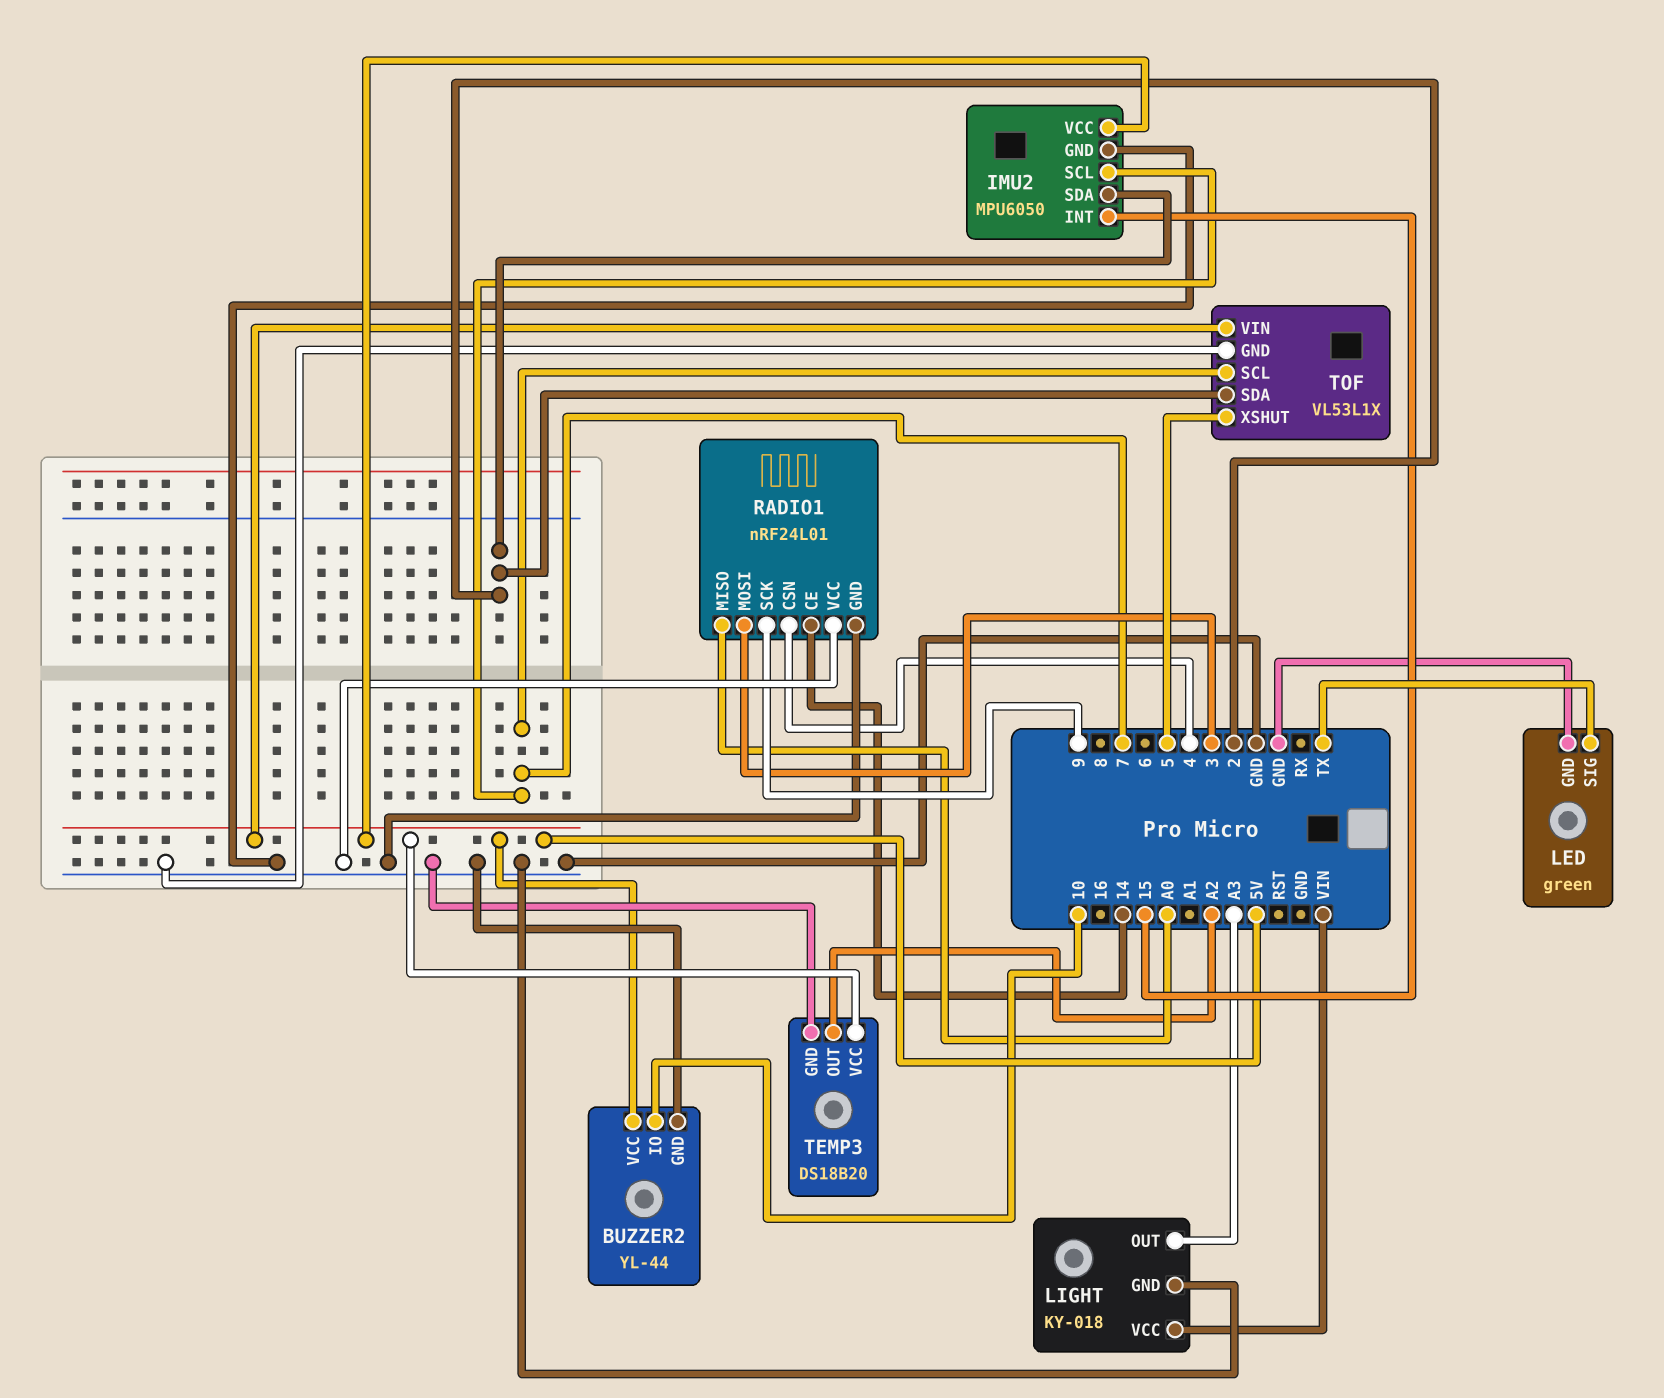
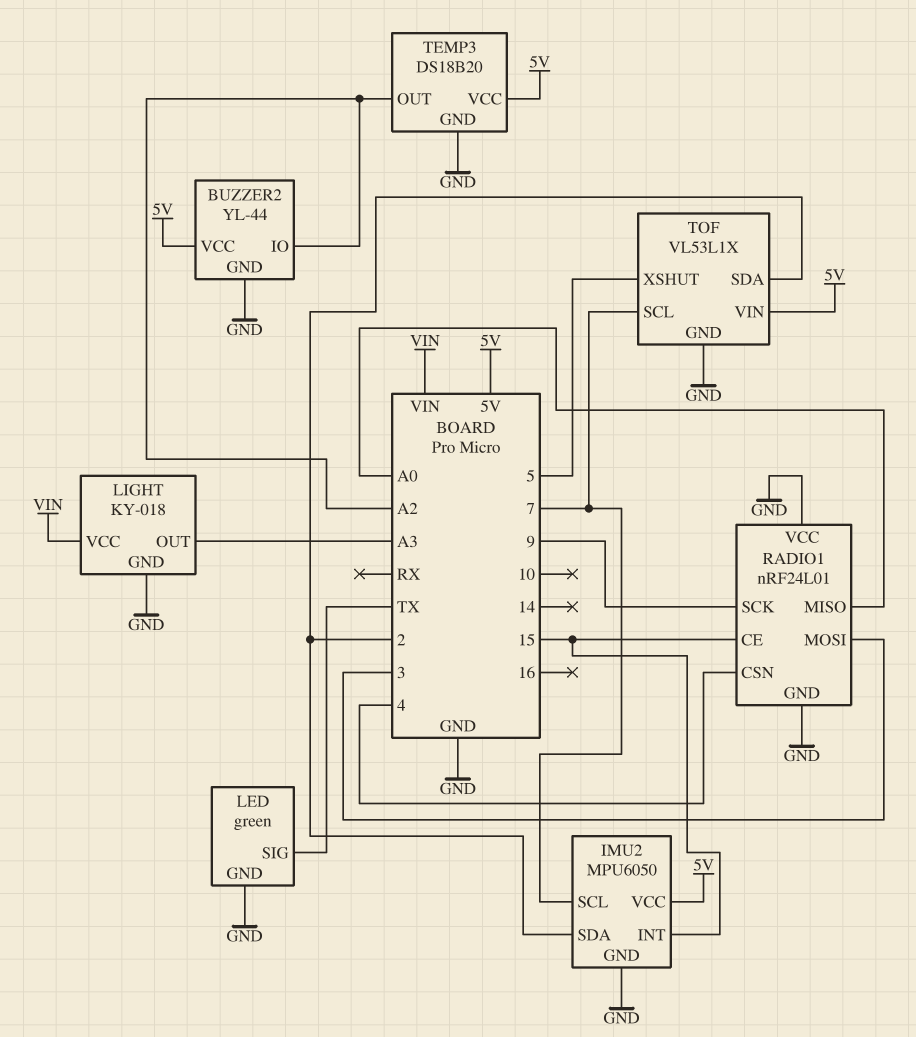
BUZZER2 pin IO: 10 -> A2
RADIO1 pin CE: 14 -> 15

